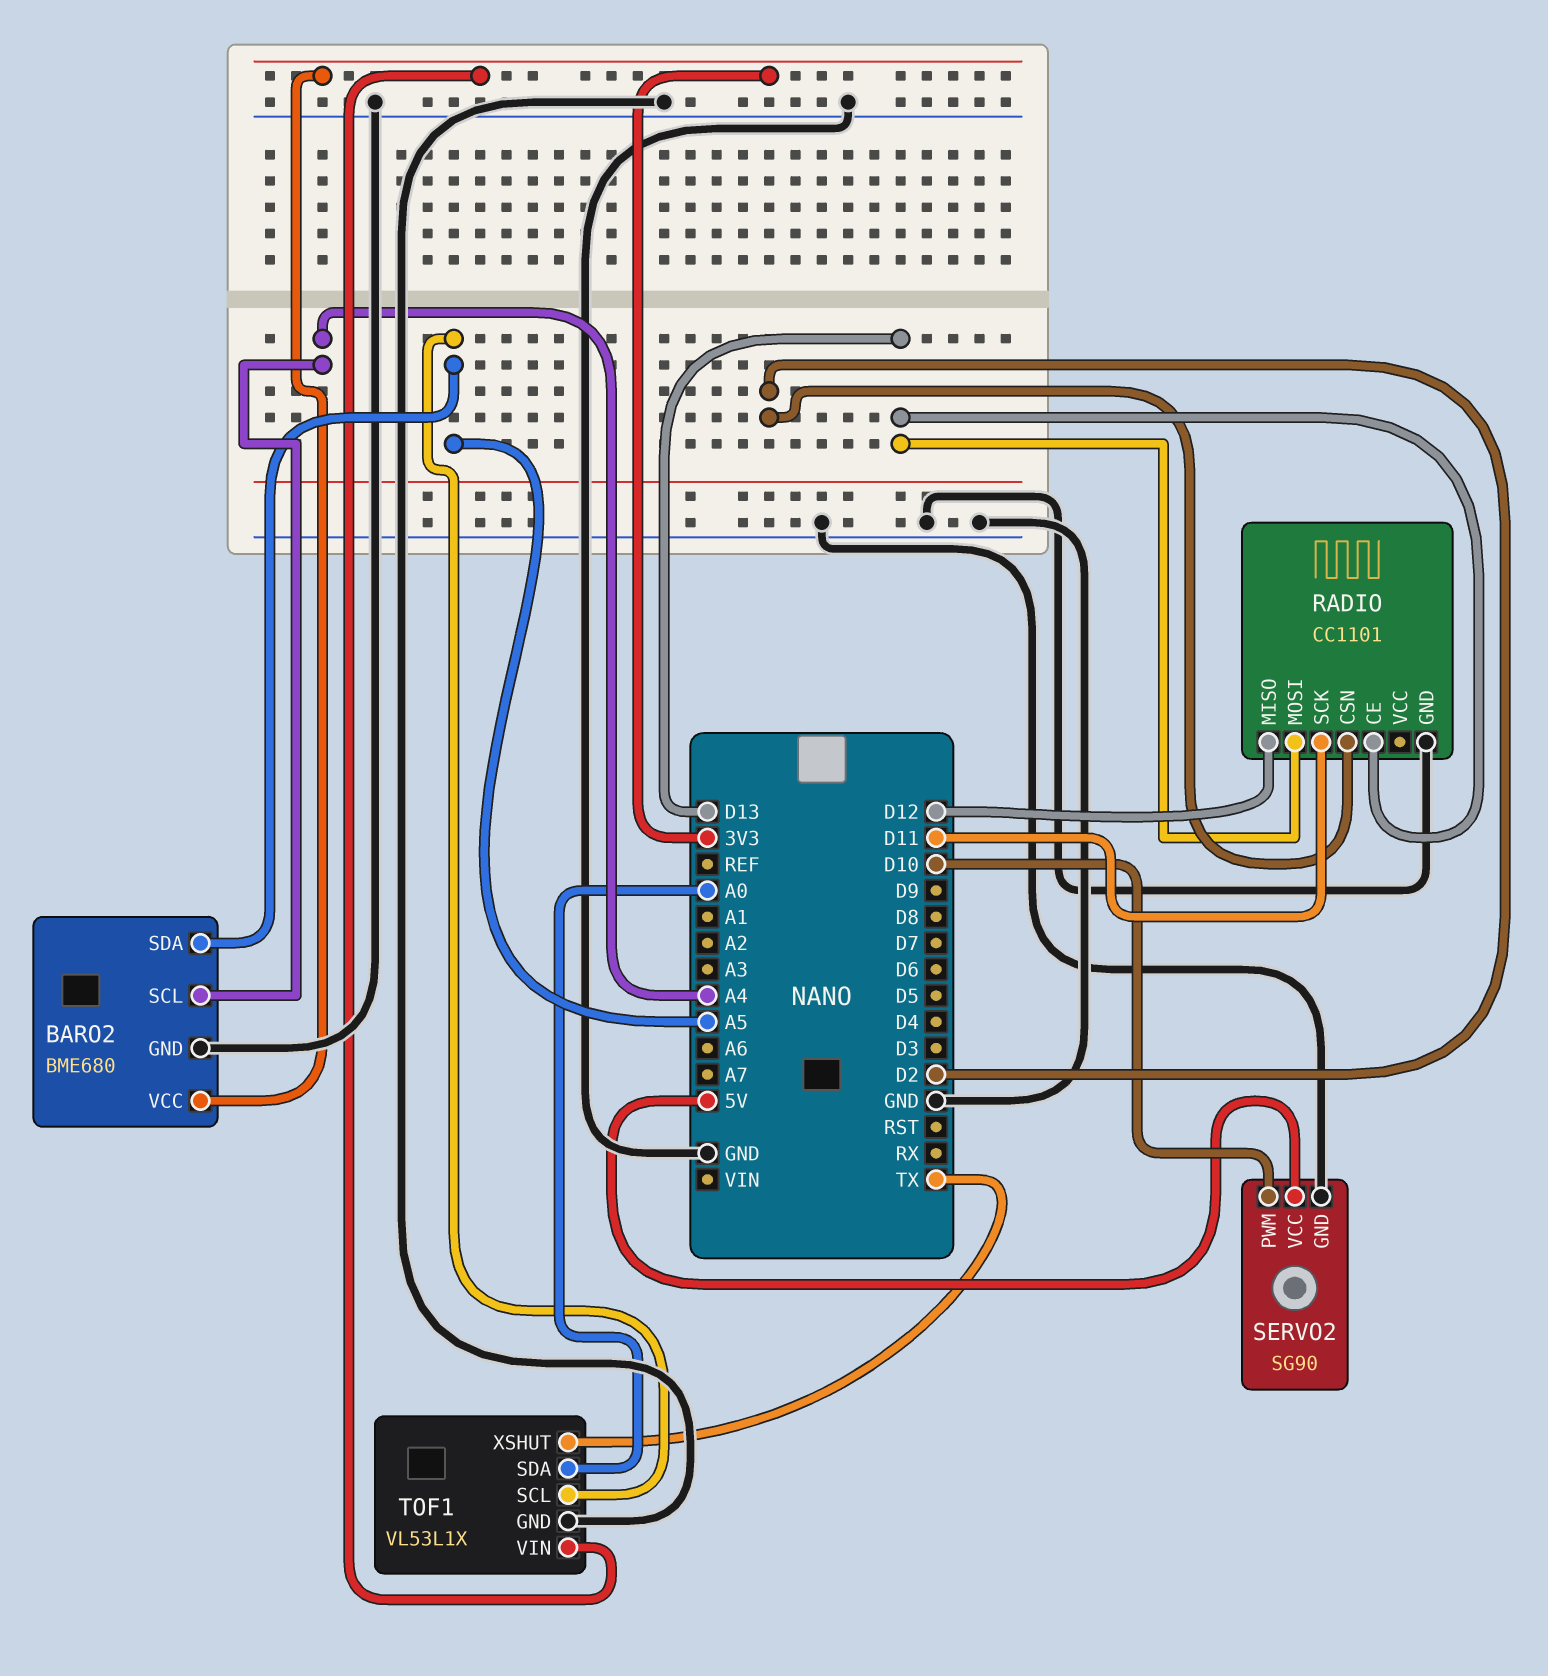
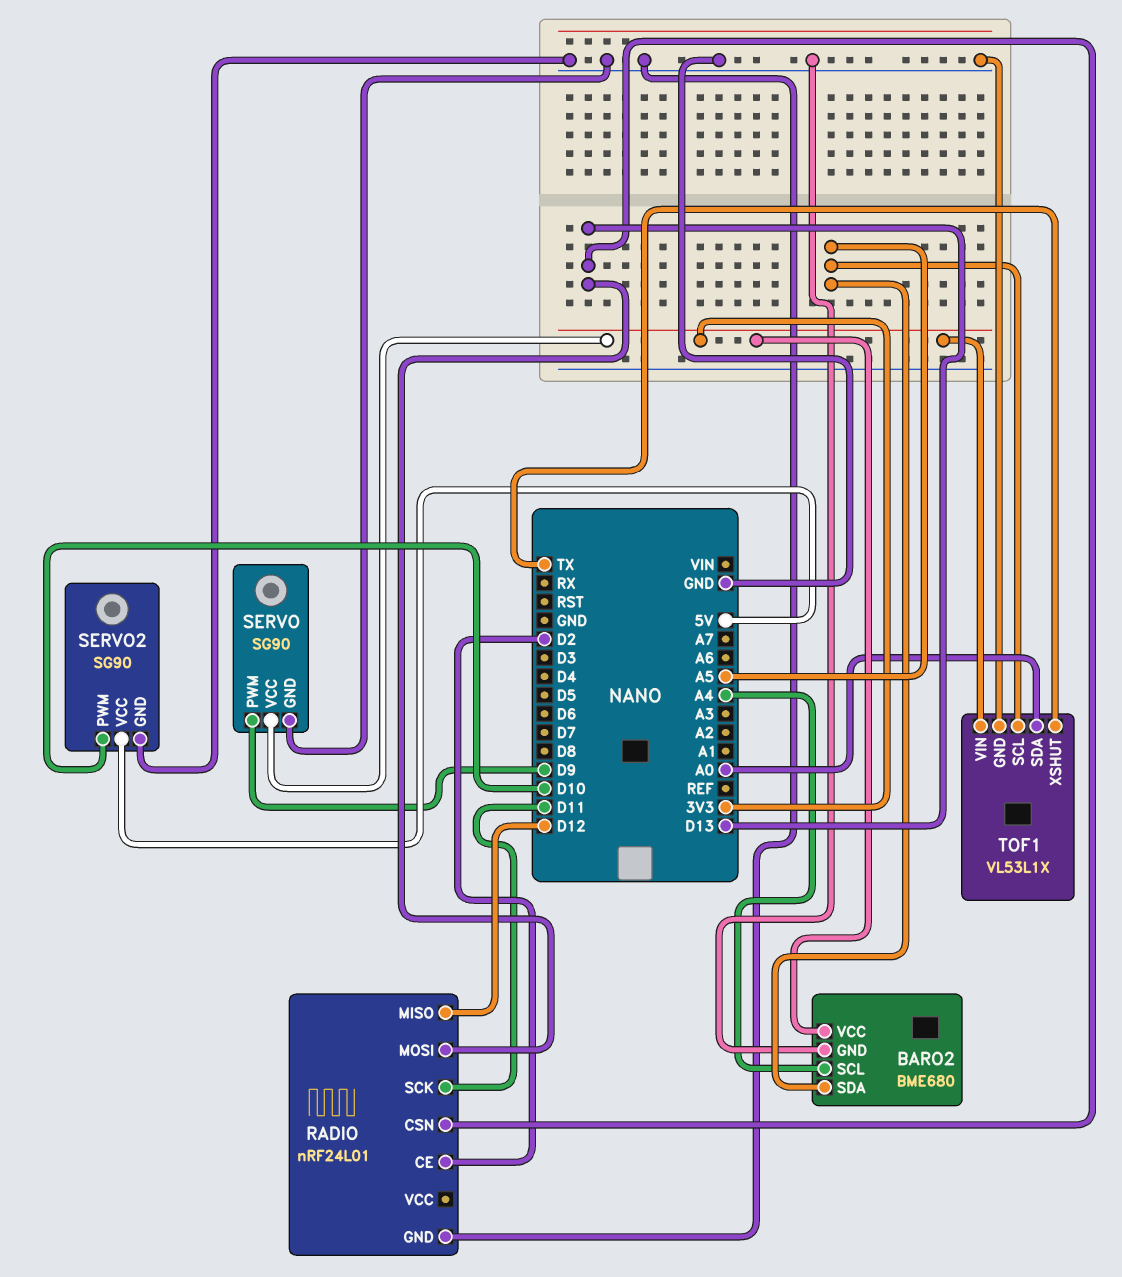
RADIO: CC1101 -> nRF24L01
RADIO pin CE: D13 -> D2
RADIO pin CSN: D2 -> D13
SERVO: none -> SG90
SERVO pin GND: none -> GND
SERVO pin PWM: none -> D9
SERVO pin VCC: none -> 3V3

